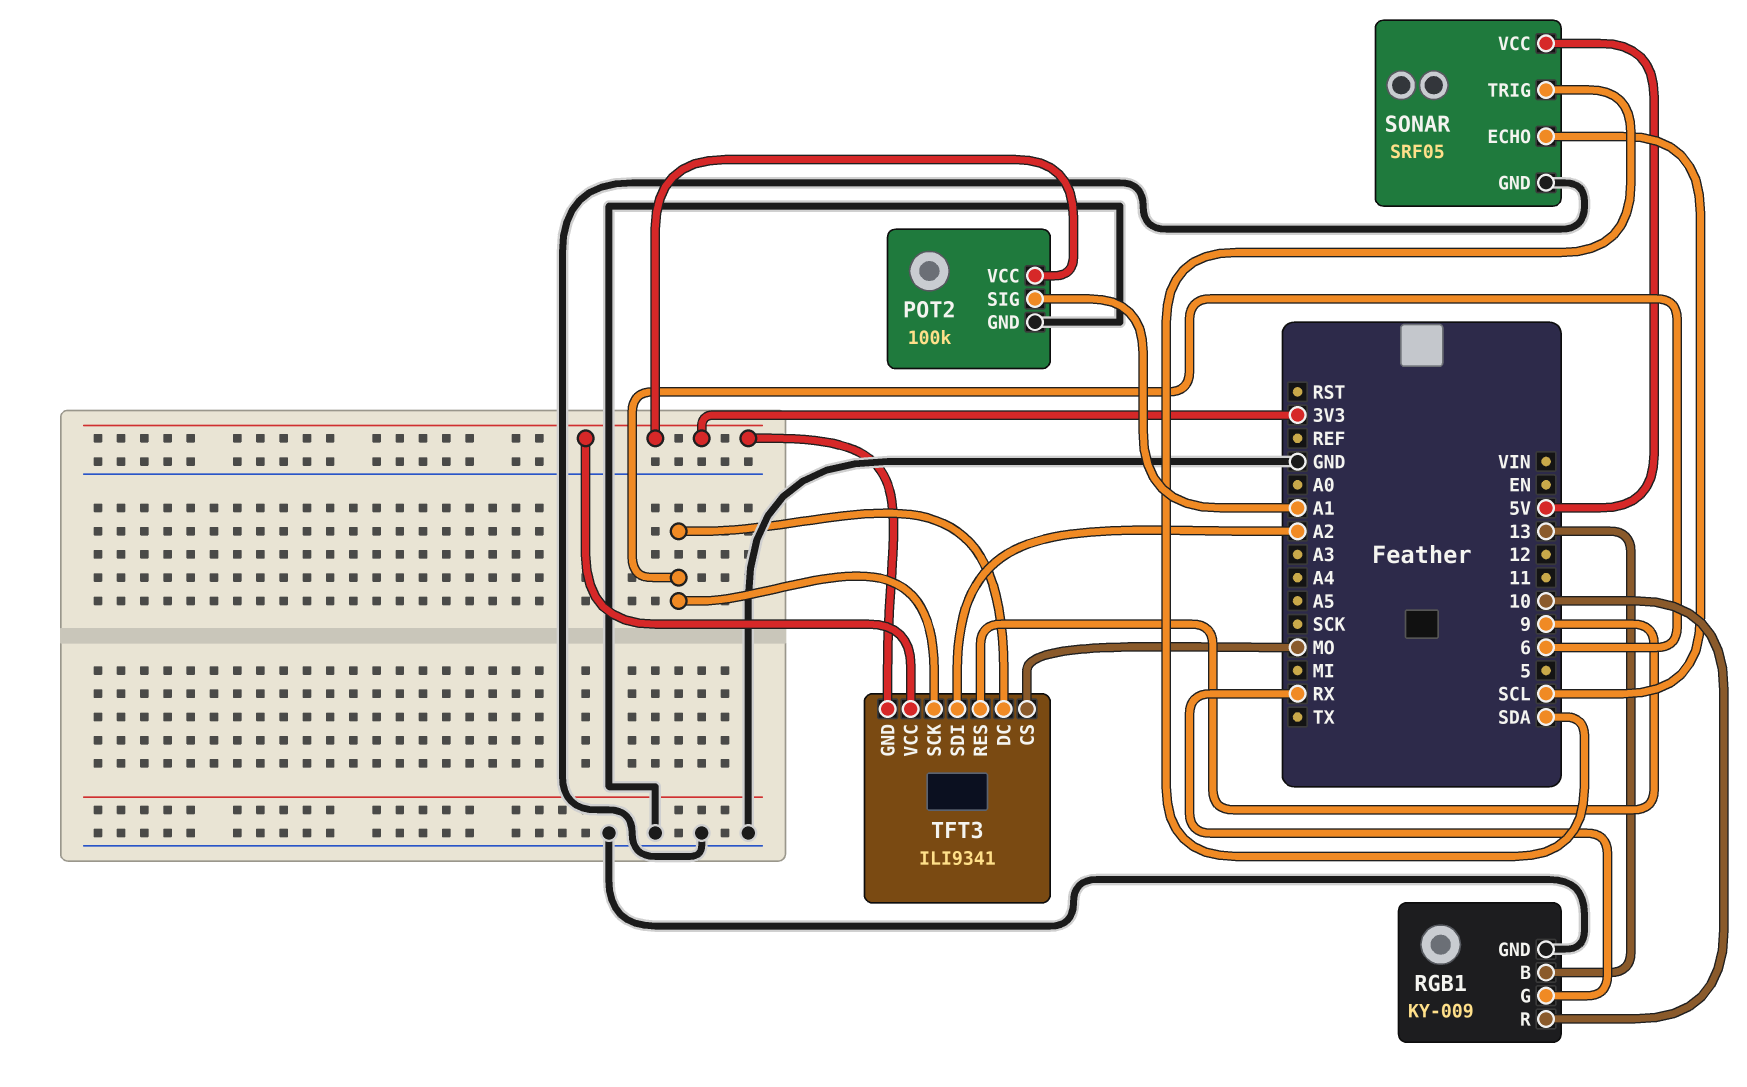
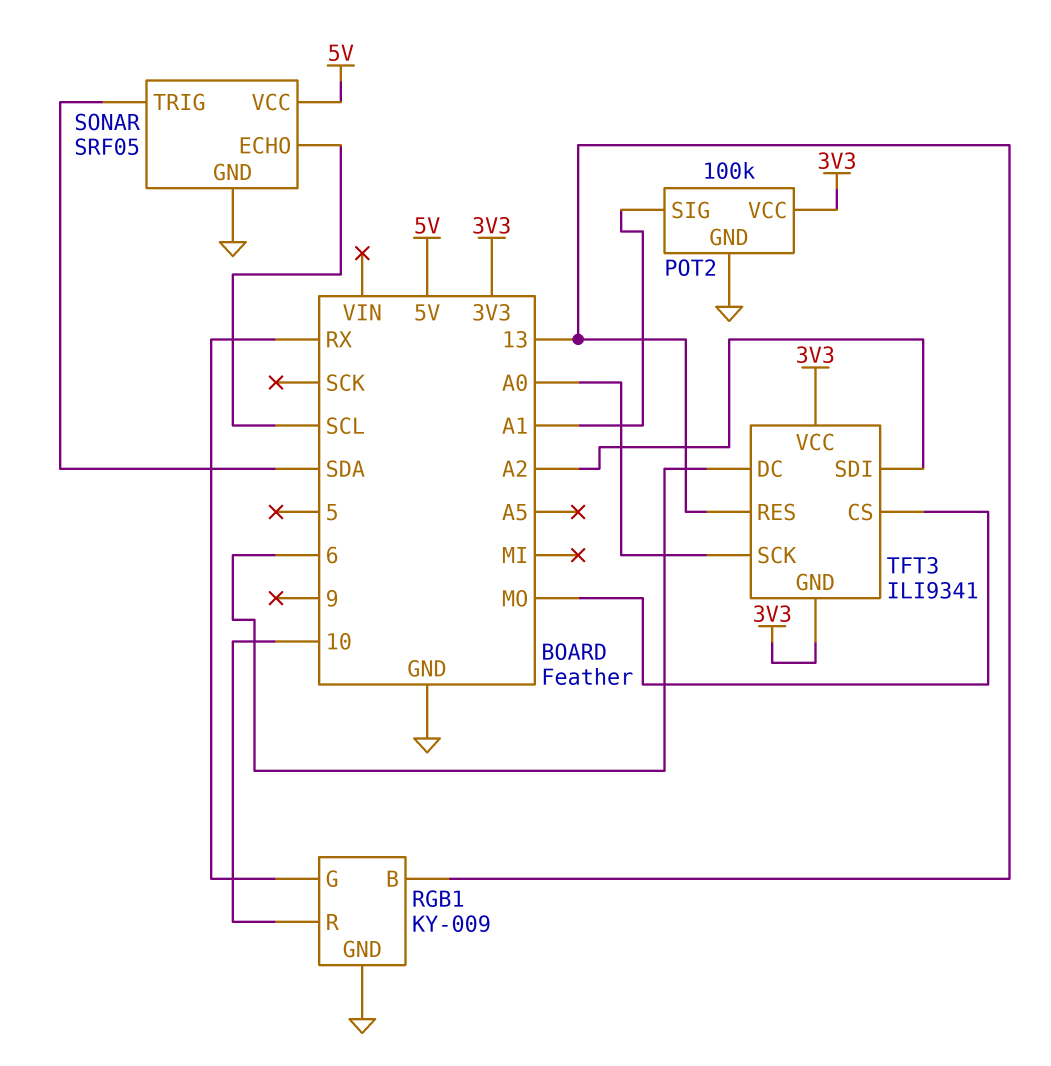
TFT3 pin RES: 9 -> 13
TFT3 pin SCK: 6 -> A0

